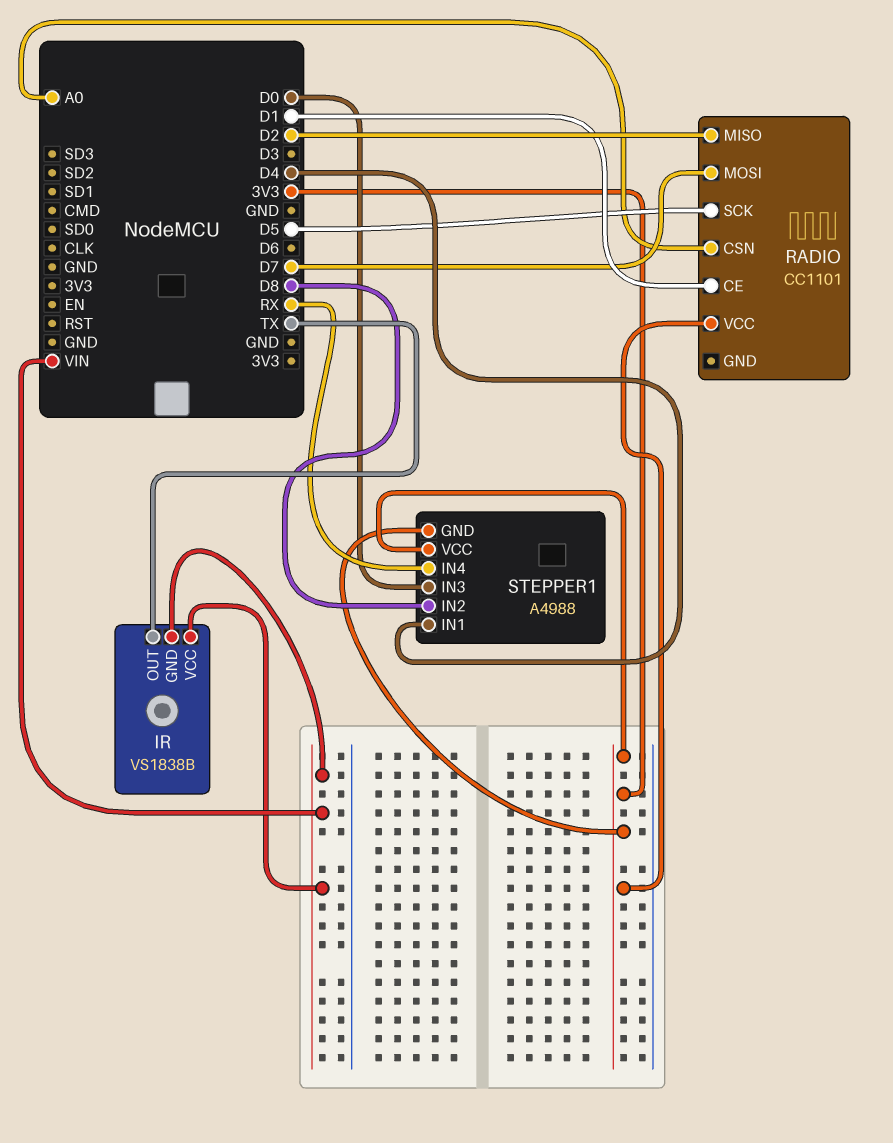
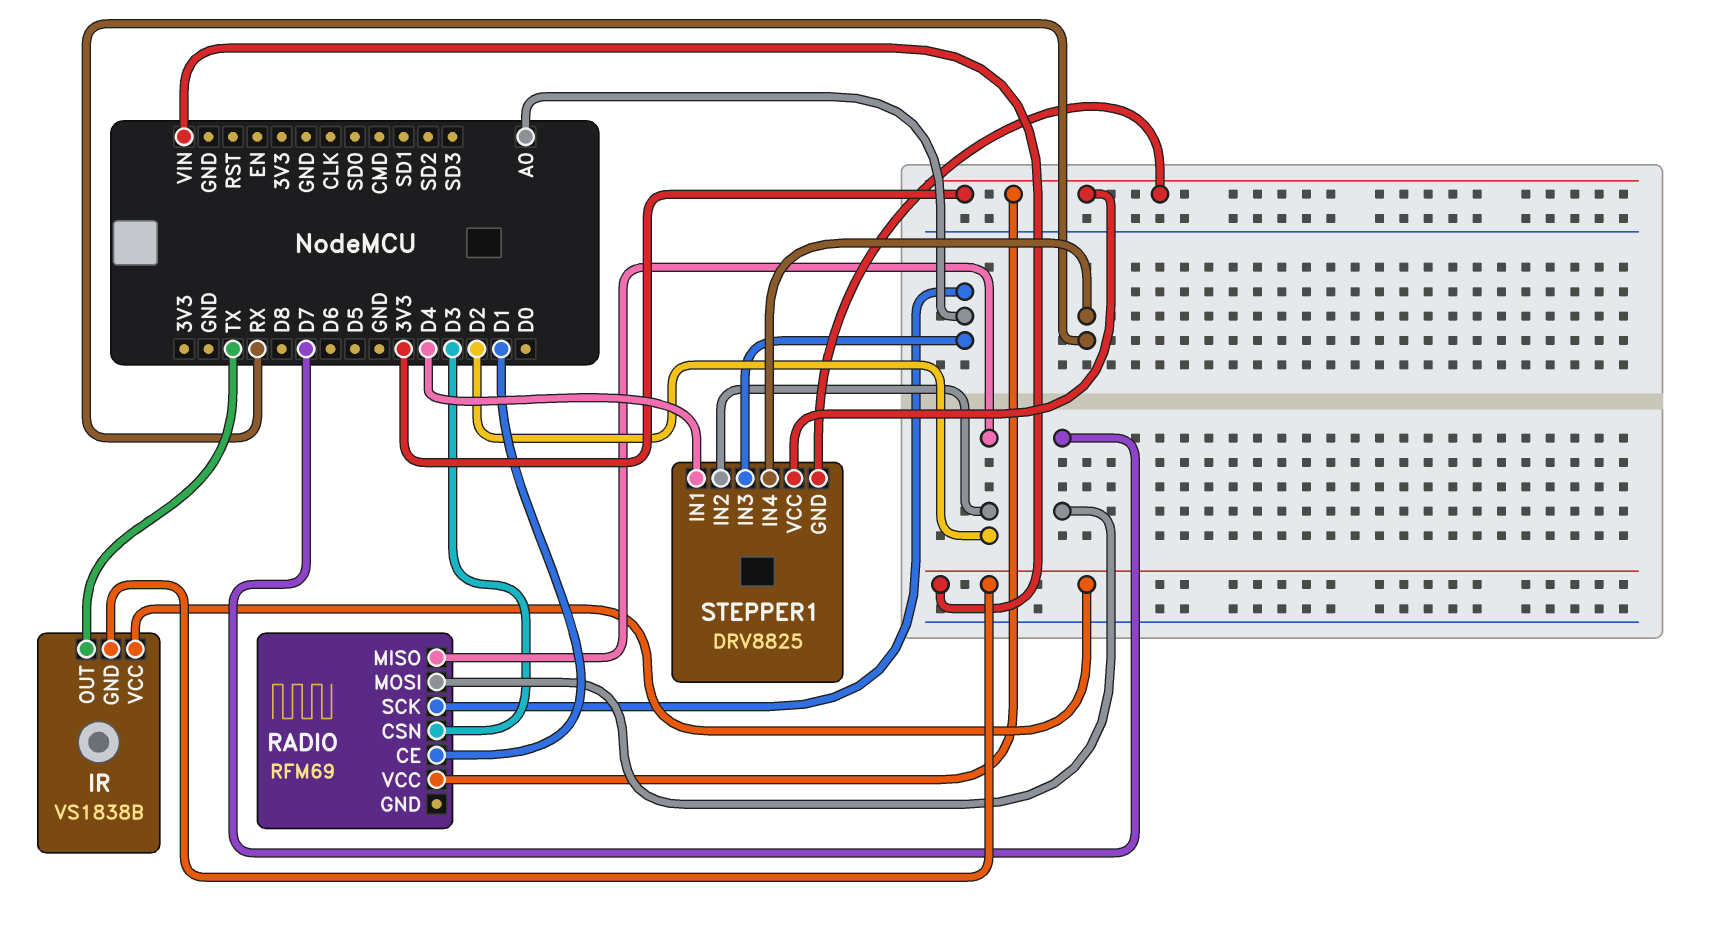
RADIO: CC1101 -> RFM69
RADIO pin CSN: A0 -> D3
RADIO pin SCK: D5 -> A0
STEPPER1: A4988 -> DRV8825
STEPPER1 pin IN2: D8 -> D2
STEPPER1 pin IN3: D0 -> A0

